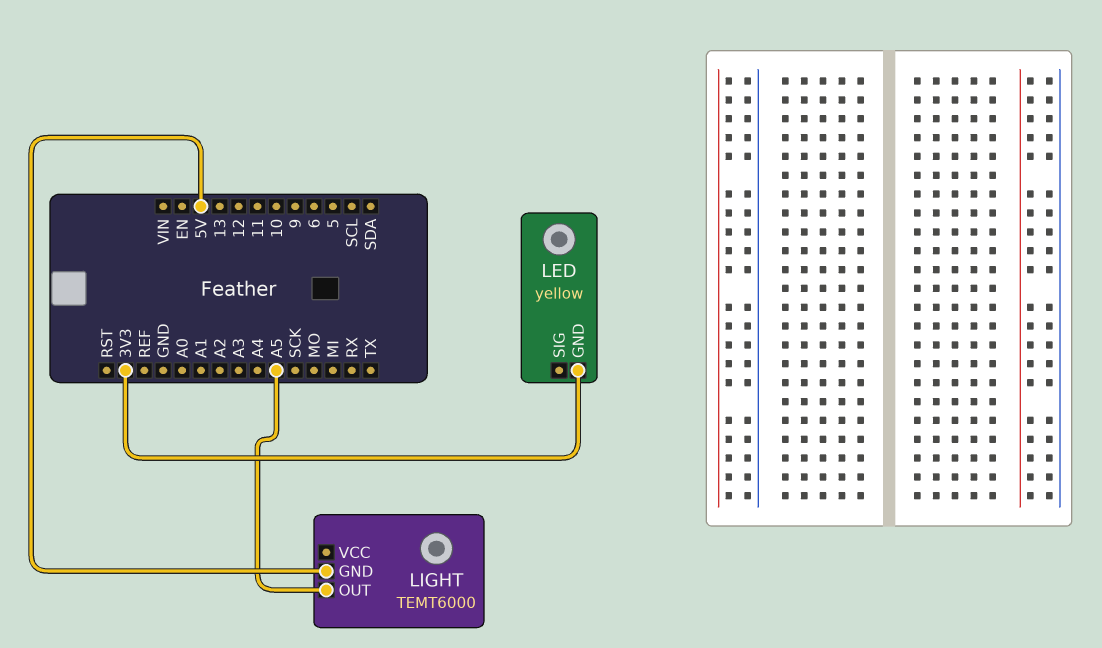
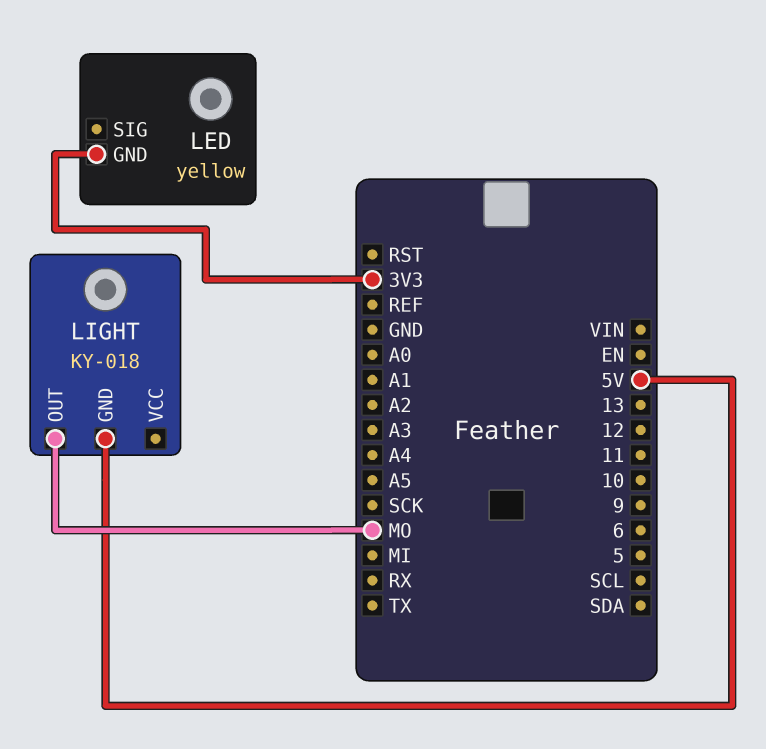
LIGHT: TEMT6000 -> KY-018
LIGHT pin OUT: A5 -> MO

